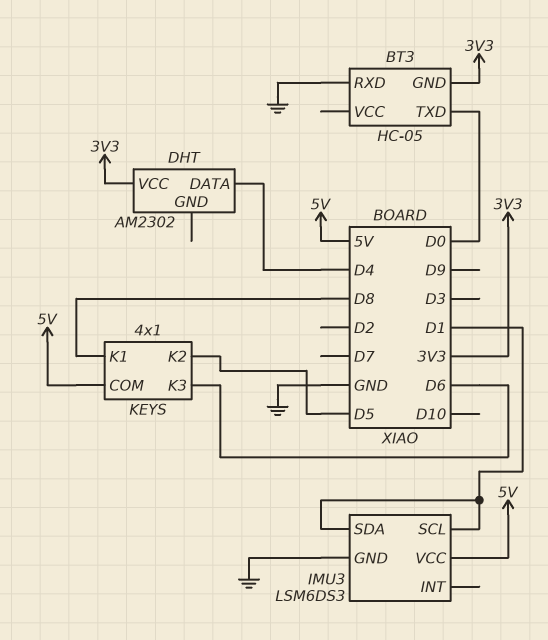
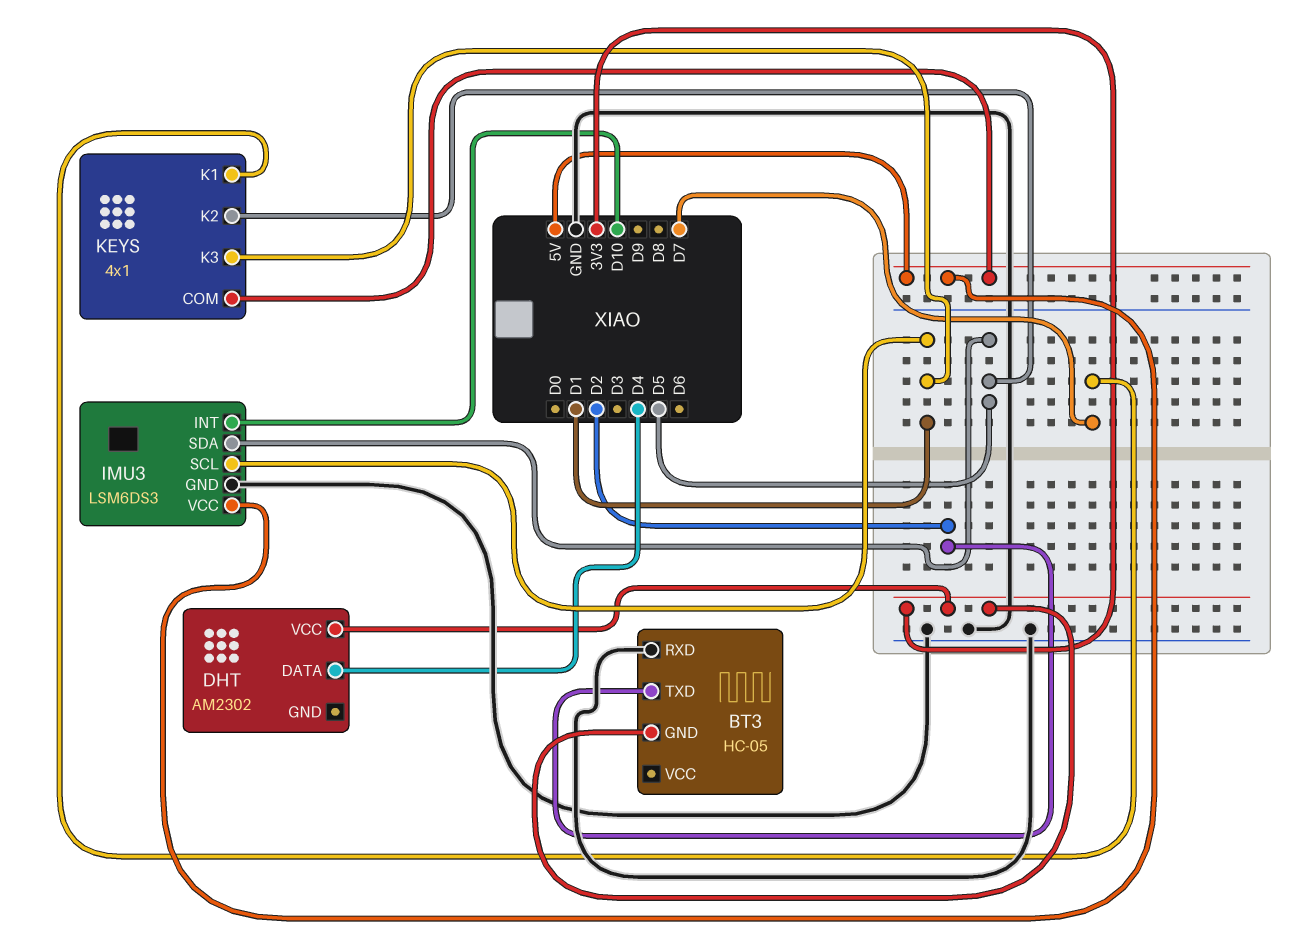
BT3 pin TXD: D0 -> D2
IMU3 pin INT: none -> D10
IMU3 pin SDA: D1 -> D5
KEYS pin K1: D8 -> D7
KEYS pin K3: D6 -> D1

